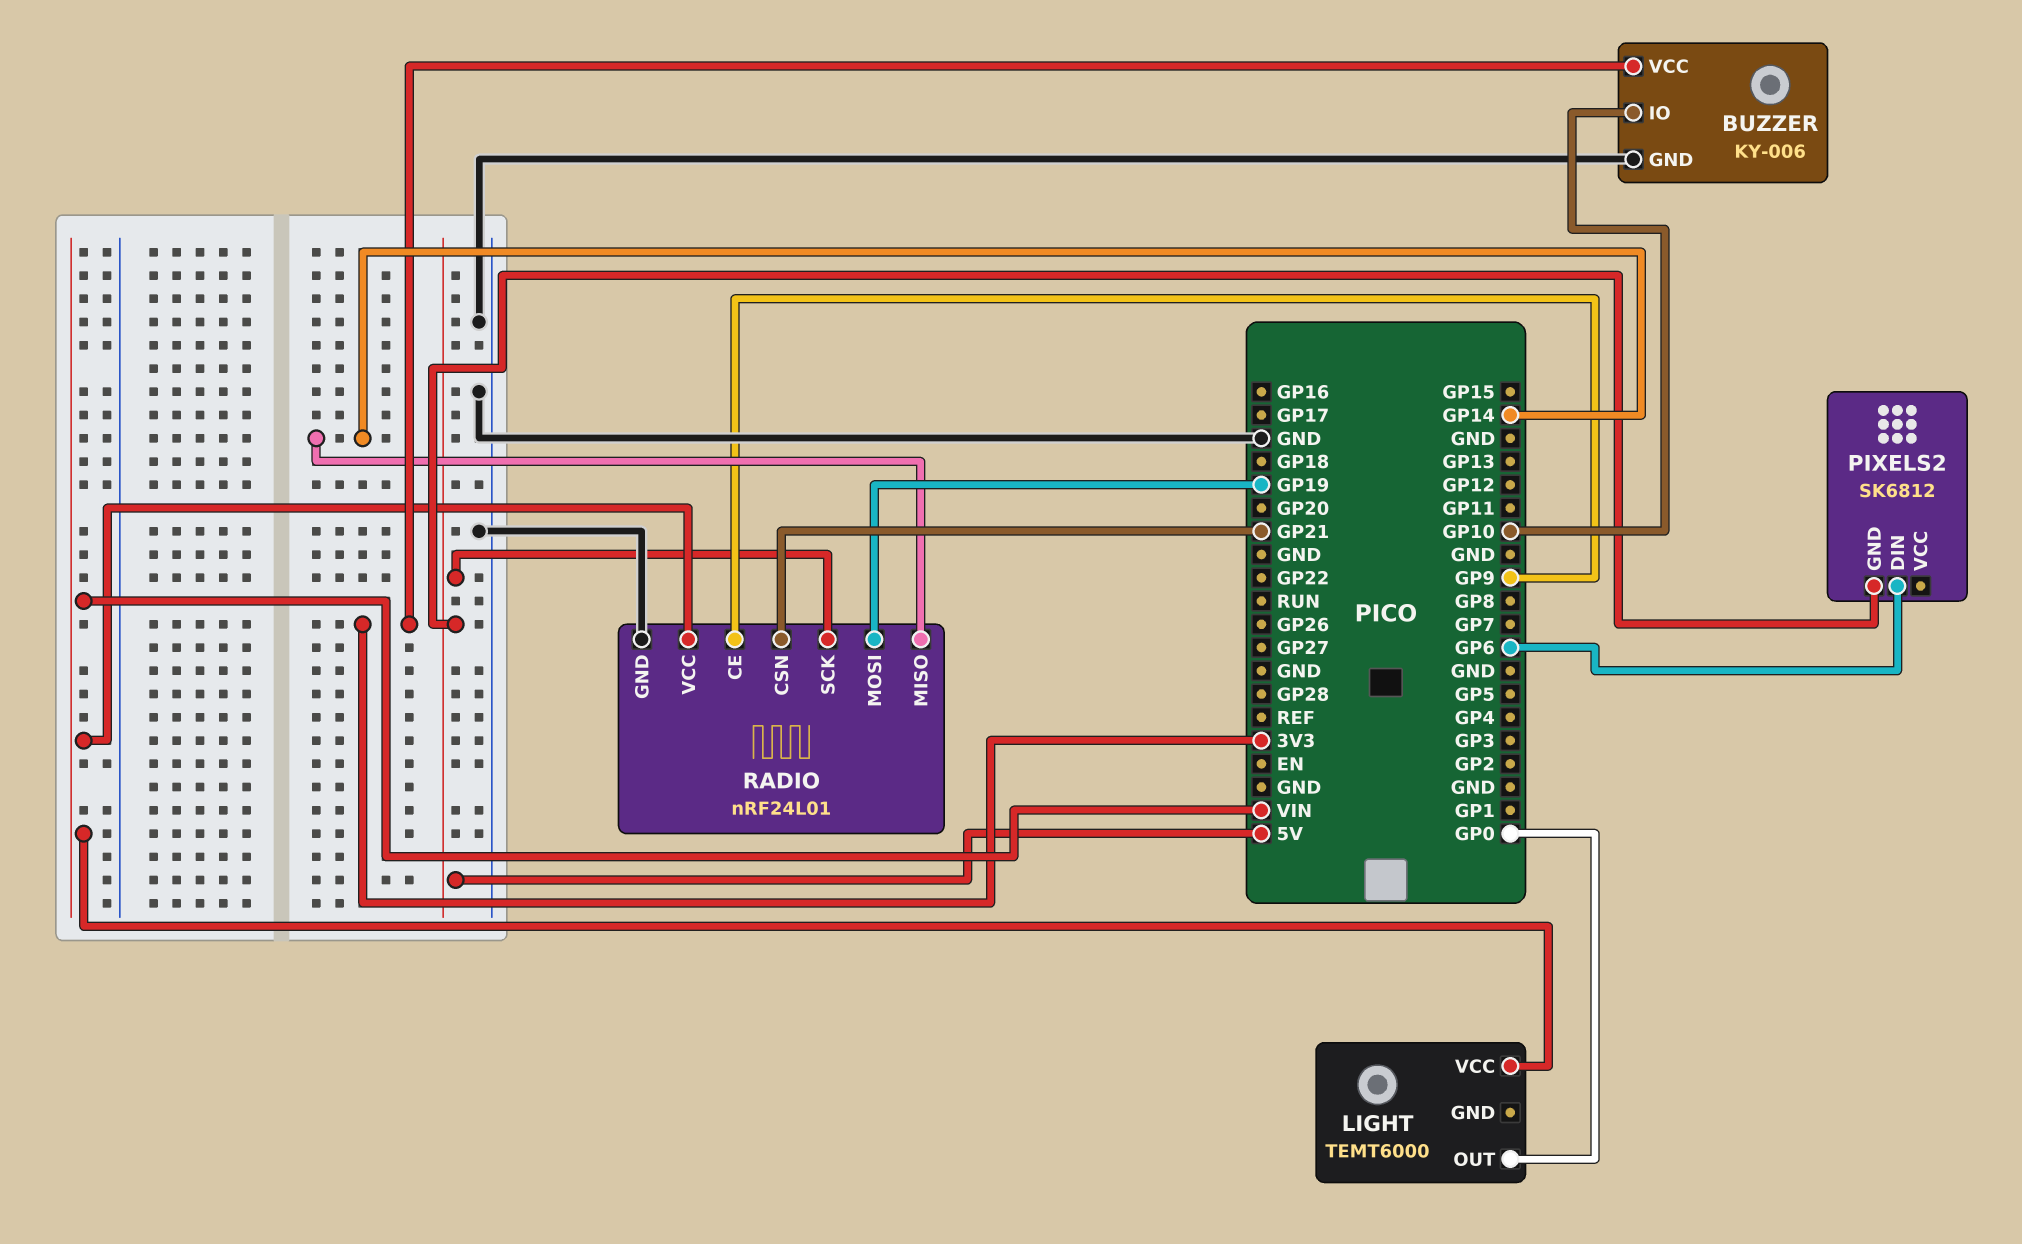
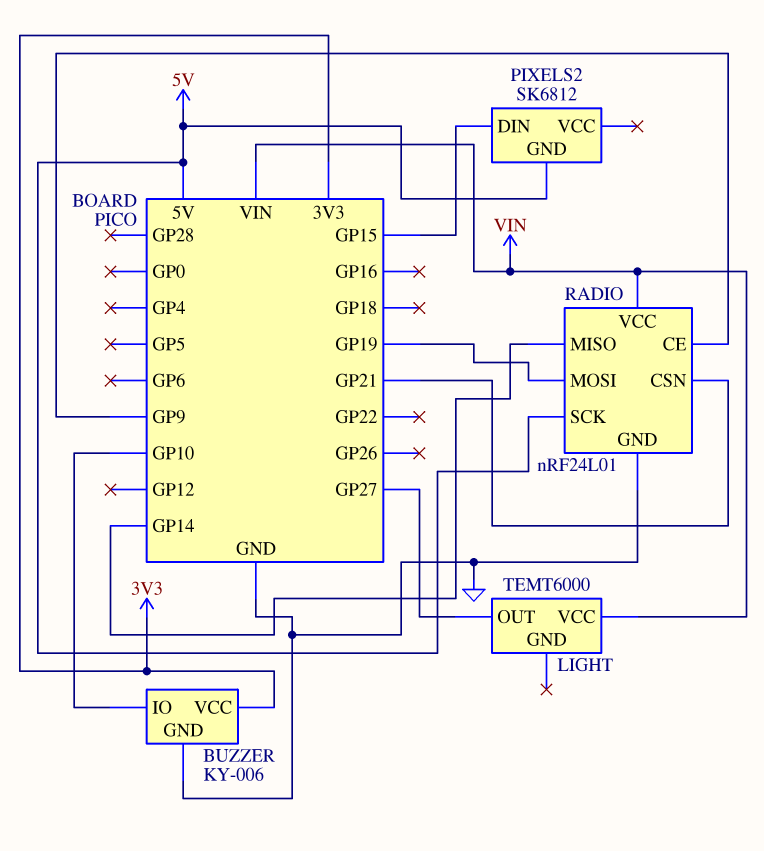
LIGHT pin OUT: GP0 -> GP27
PIXELS2 pin DIN: GP6 -> GP15

